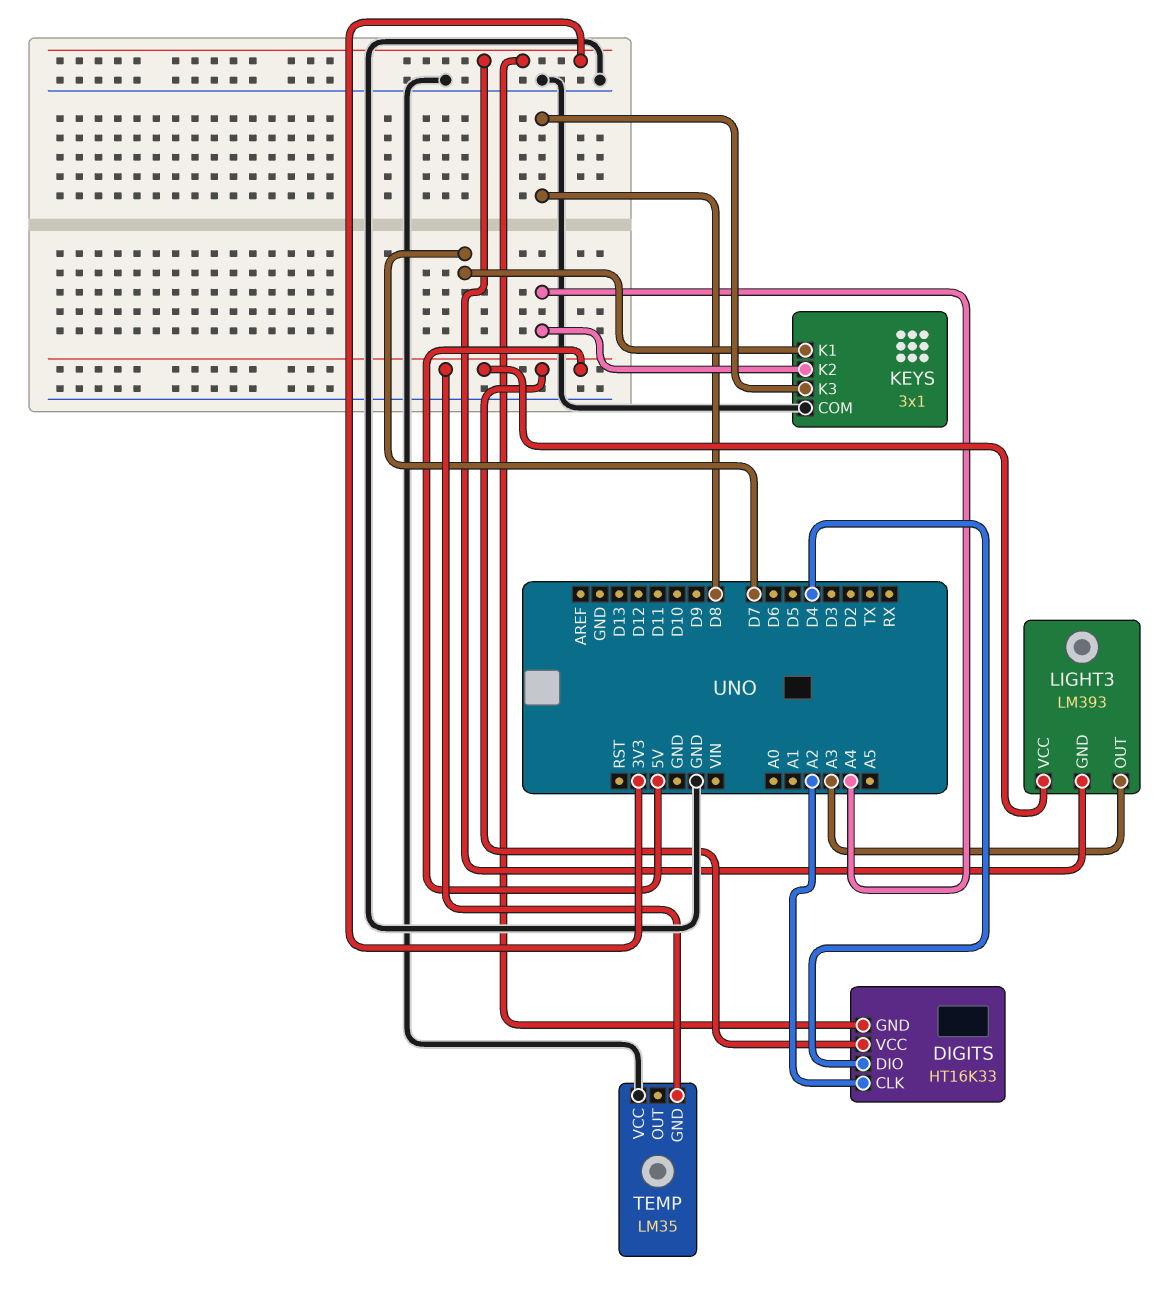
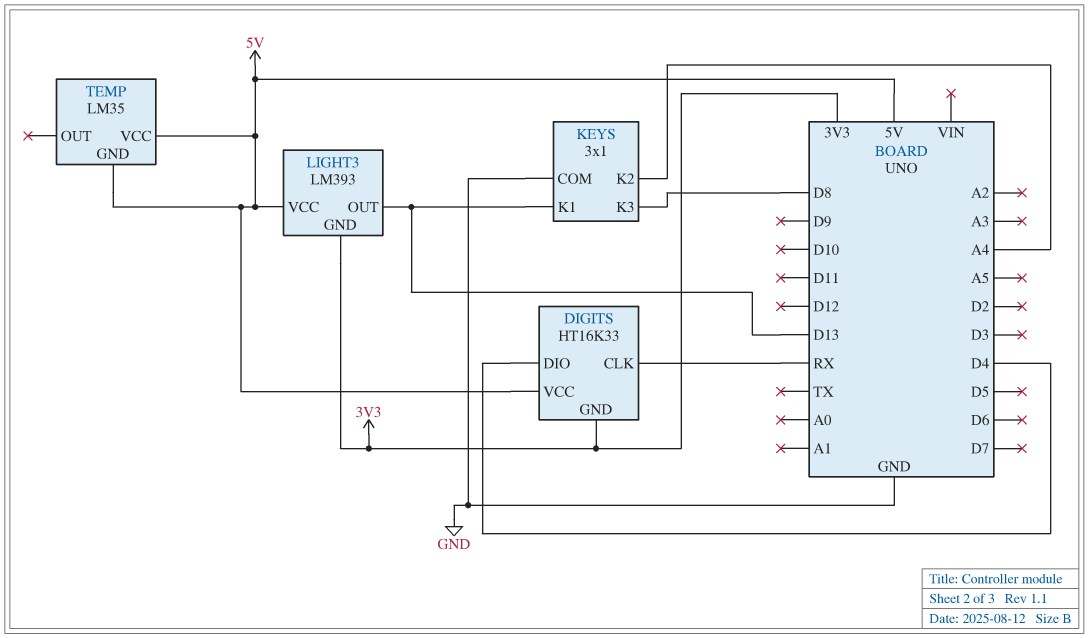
DIGITS pin CLK: A2 -> RX
KEYS pin K1: D7 -> D13
LIGHT3 pin OUT: A3 -> D13
TEMP pin VCC: GND -> 5V

